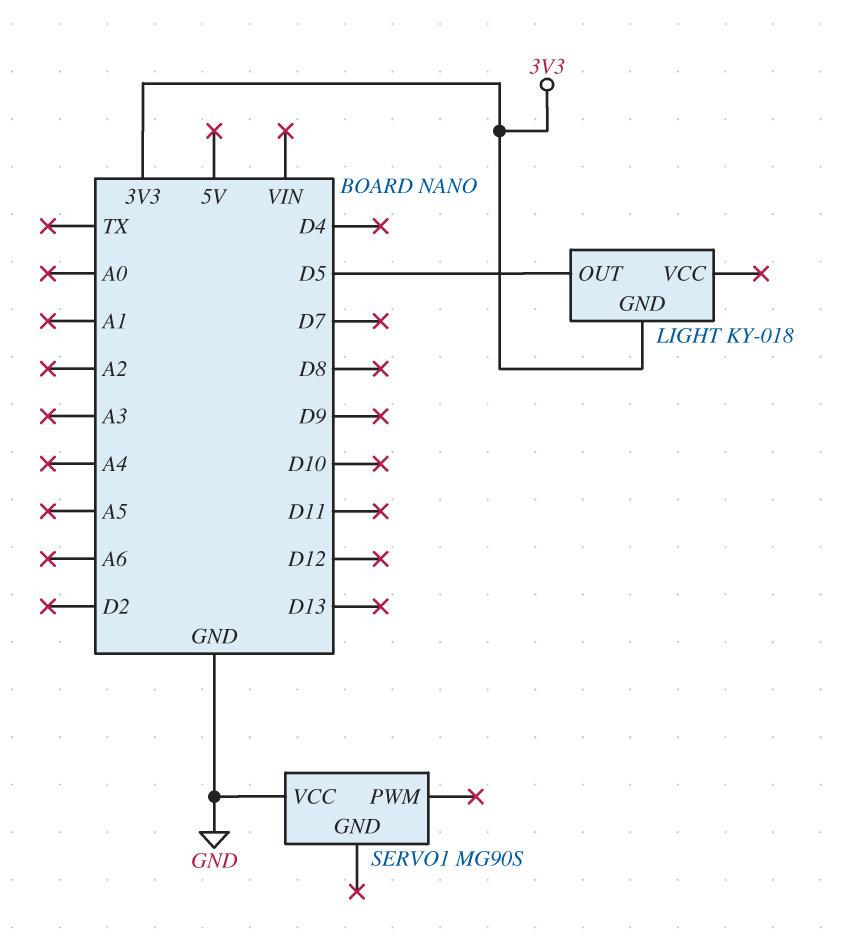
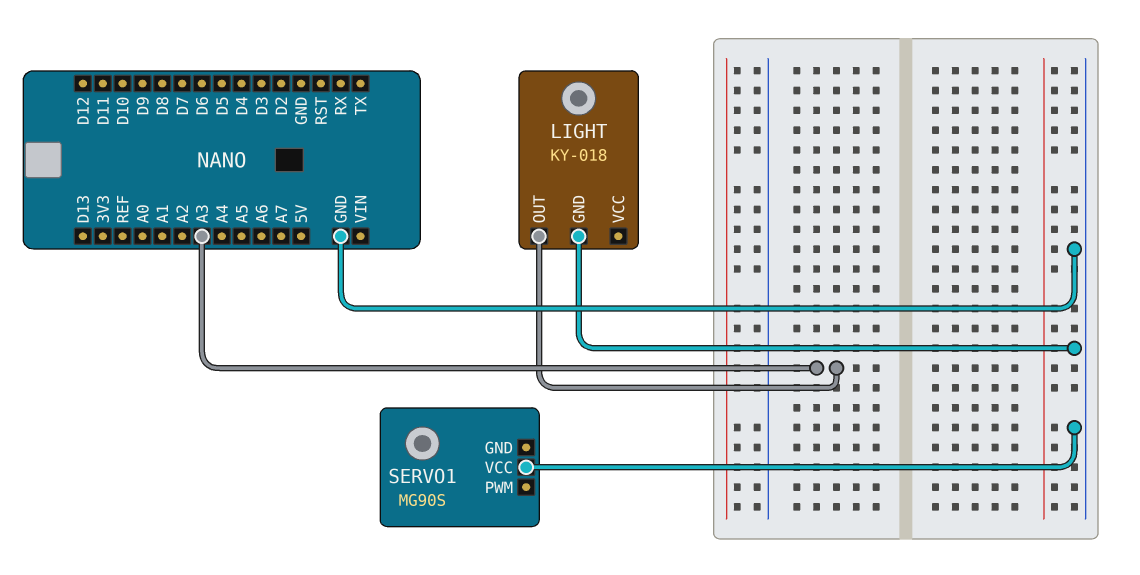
LIGHT pin GND: 3V3 -> GND
LIGHT pin OUT: D5 -> A3

